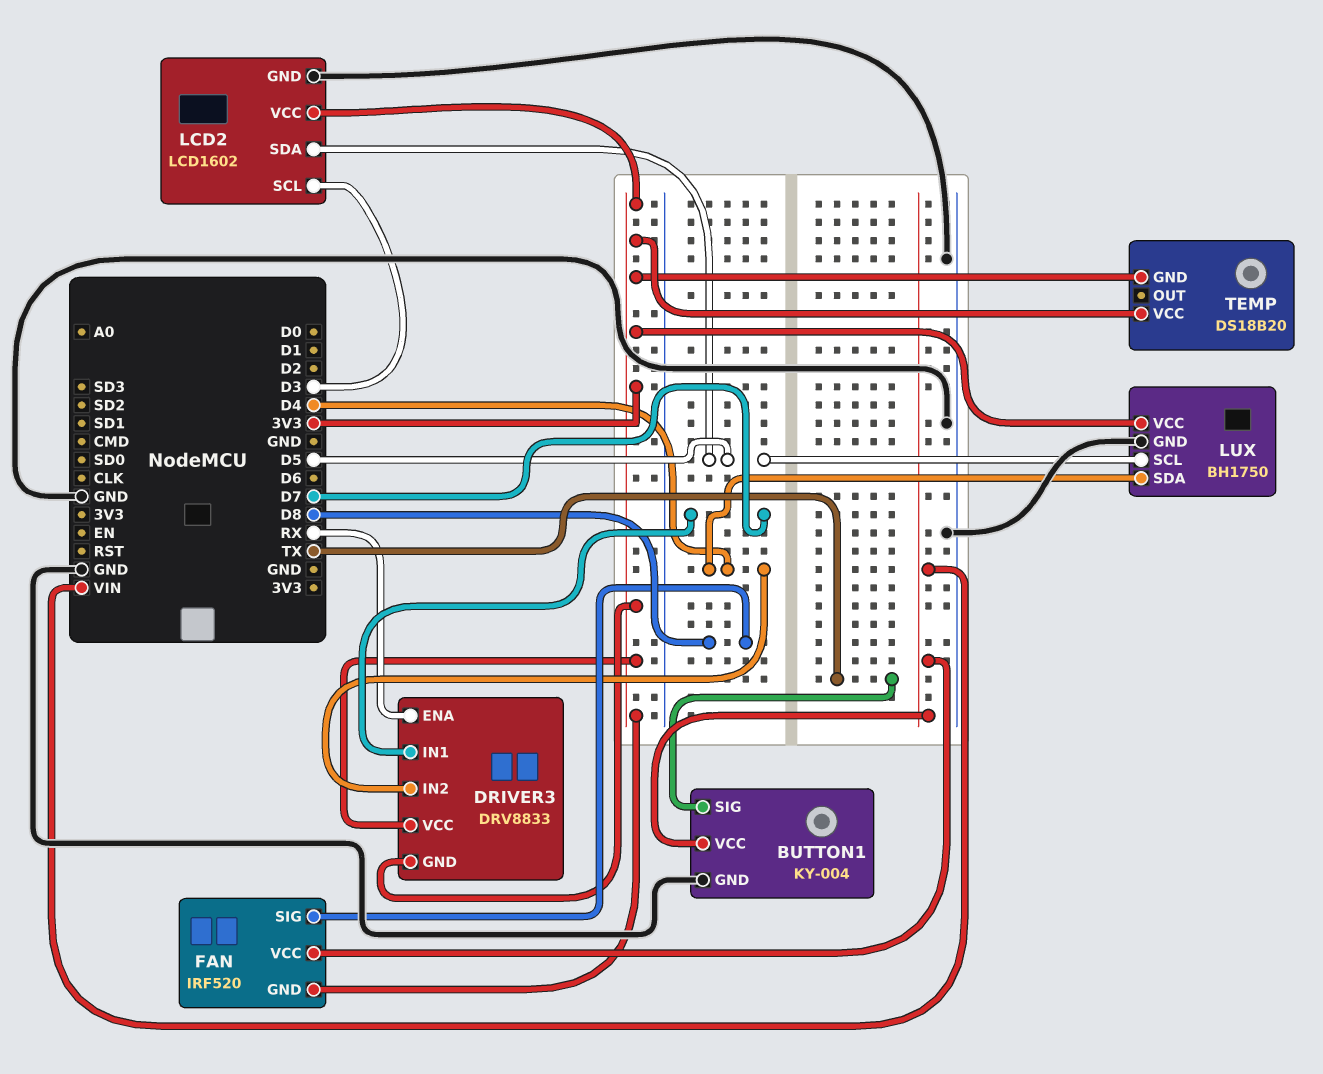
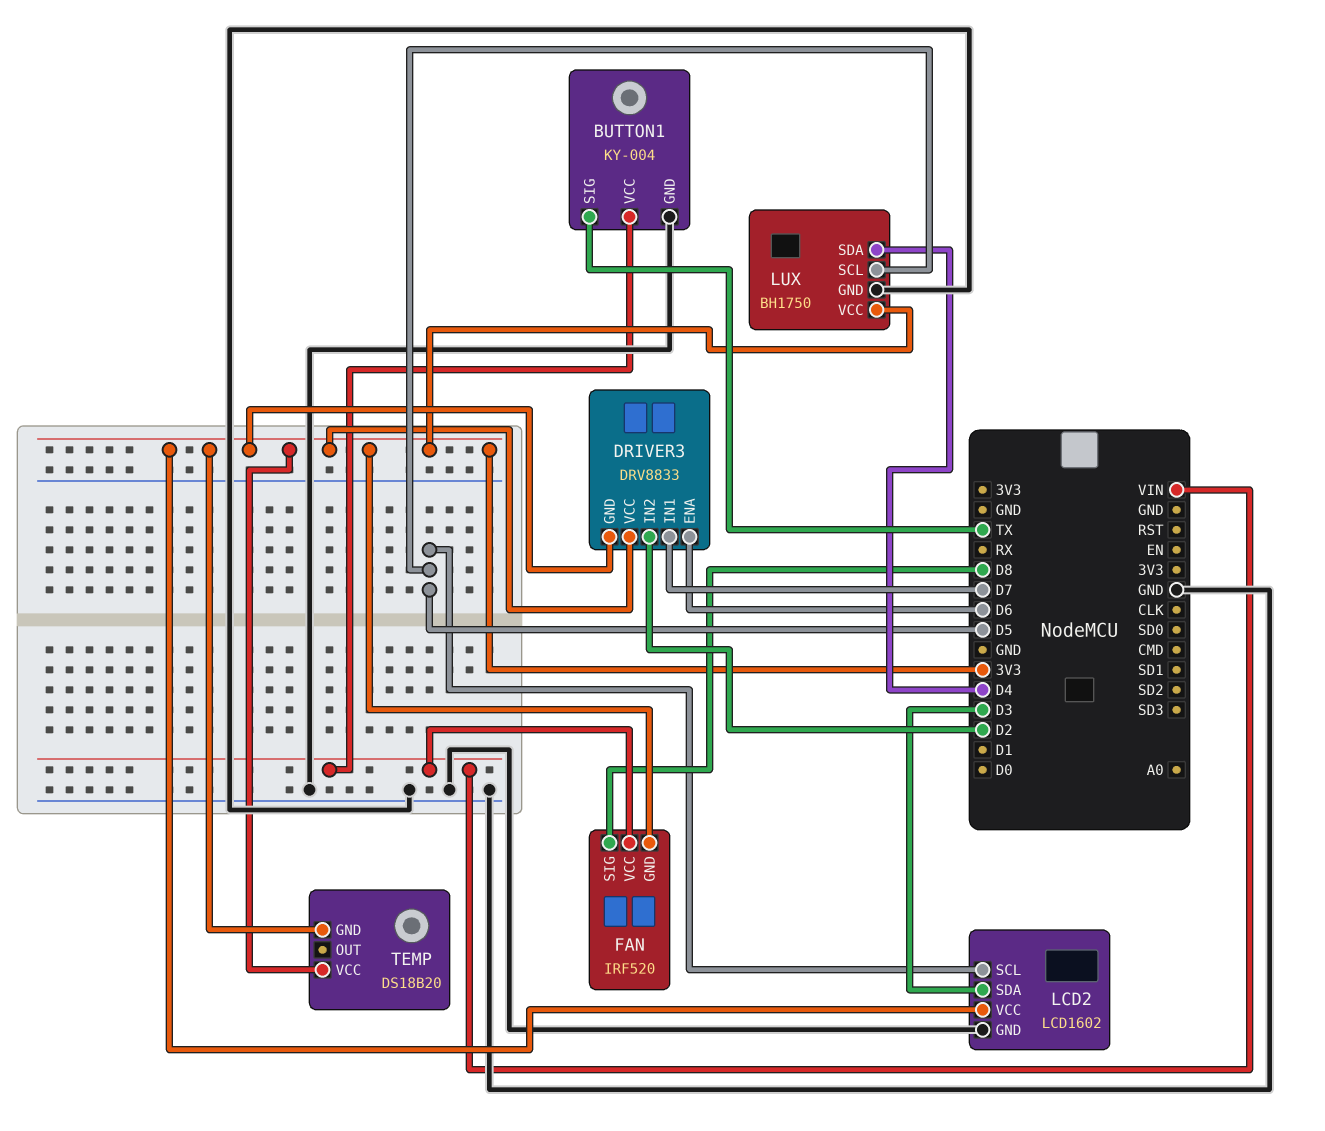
DRIVER3 pin ENA: RX -> D6
DRIVER3 pin IN2: D4 -> D2
LCD2 pin SCL: D3 -> D5
LCD2 pin SDA: D5 -> D3

